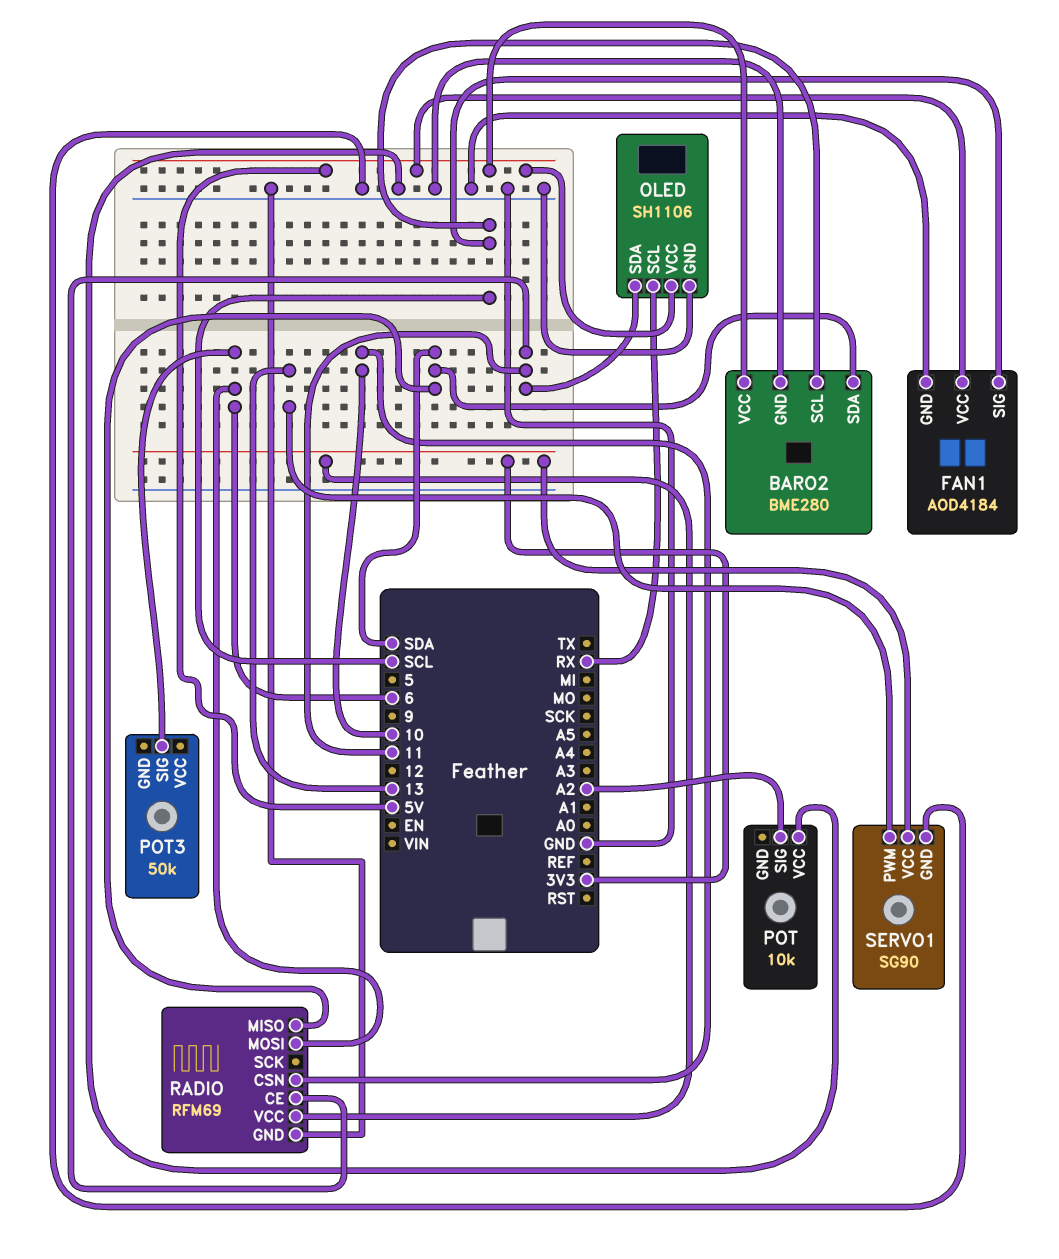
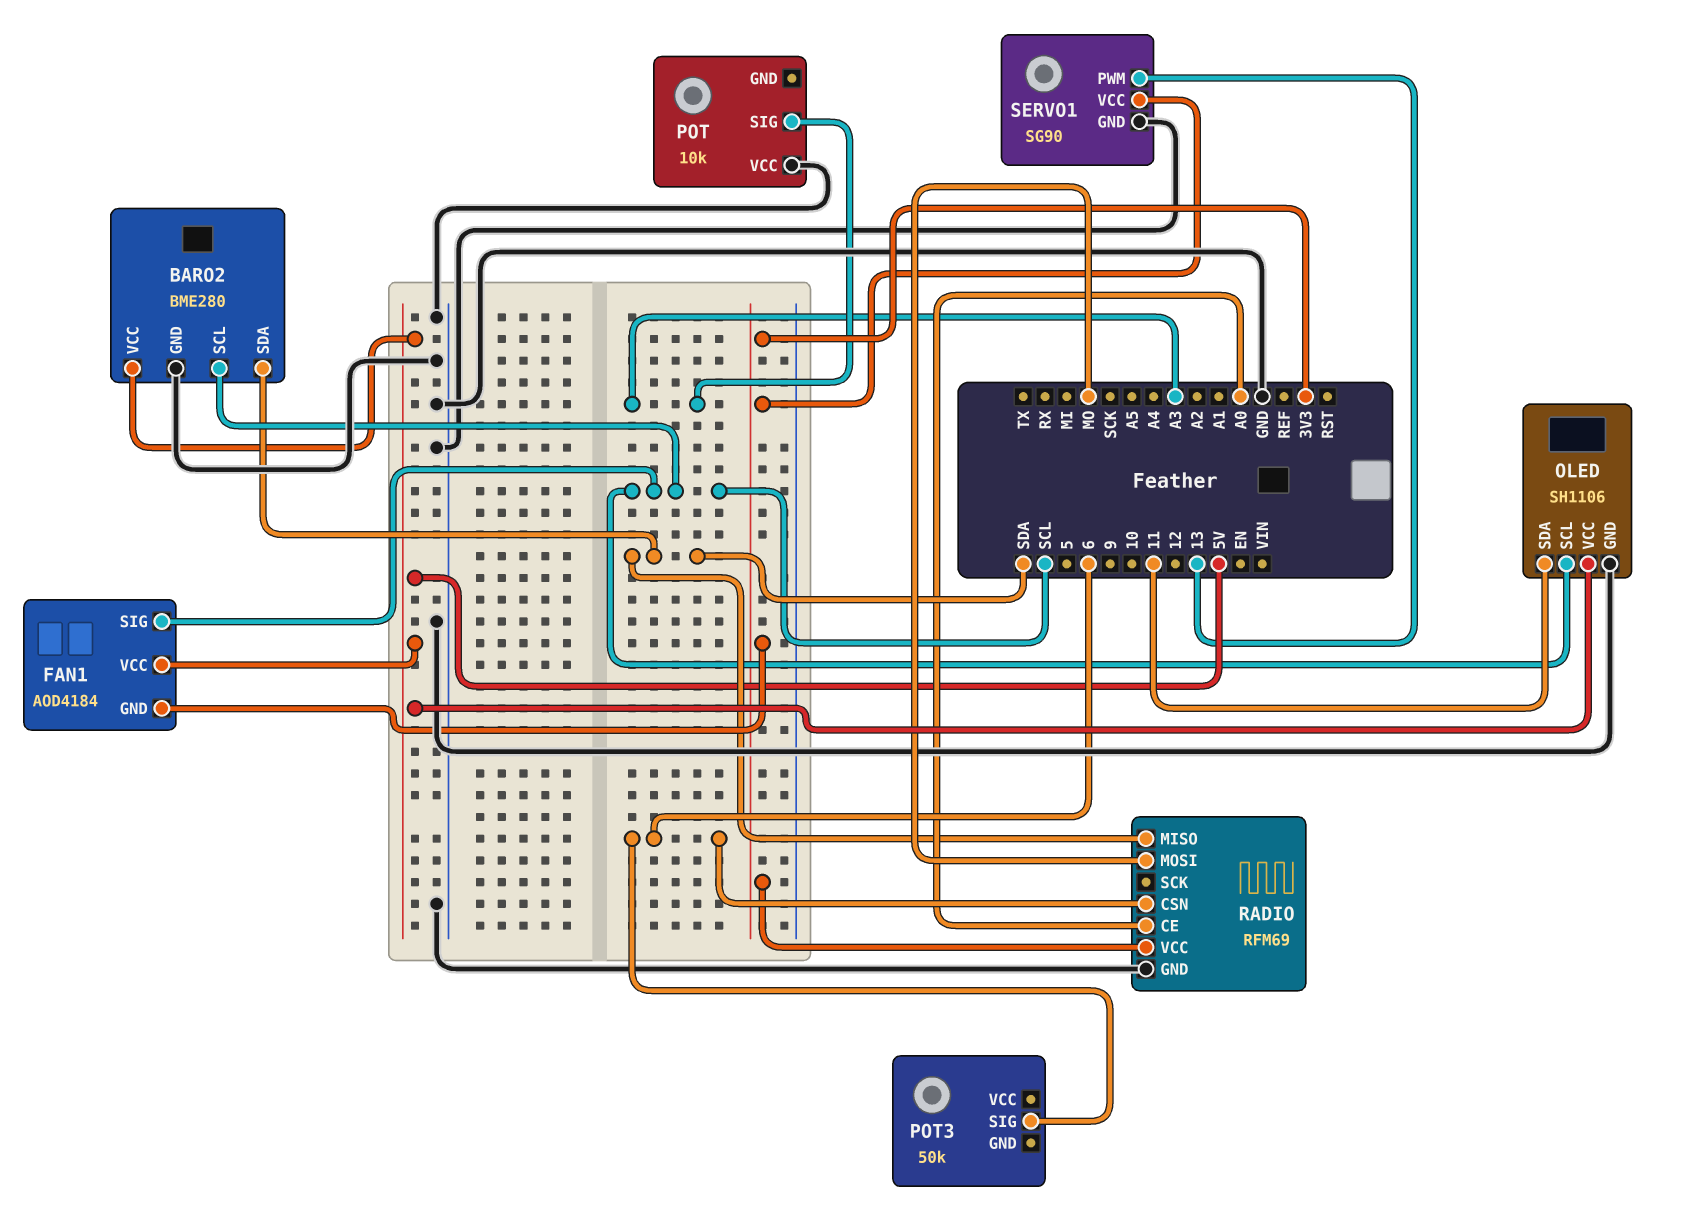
FAN1 pin GND: GND -> 3V3
OLED pin SCL: RX -> SCL
POT pin SIG: A2 -> A3
RADIO pin CE: 11 -> A0
RADIO pin CSN: 10 -> 6
RADIO pin MOSI: 6 -> MO

